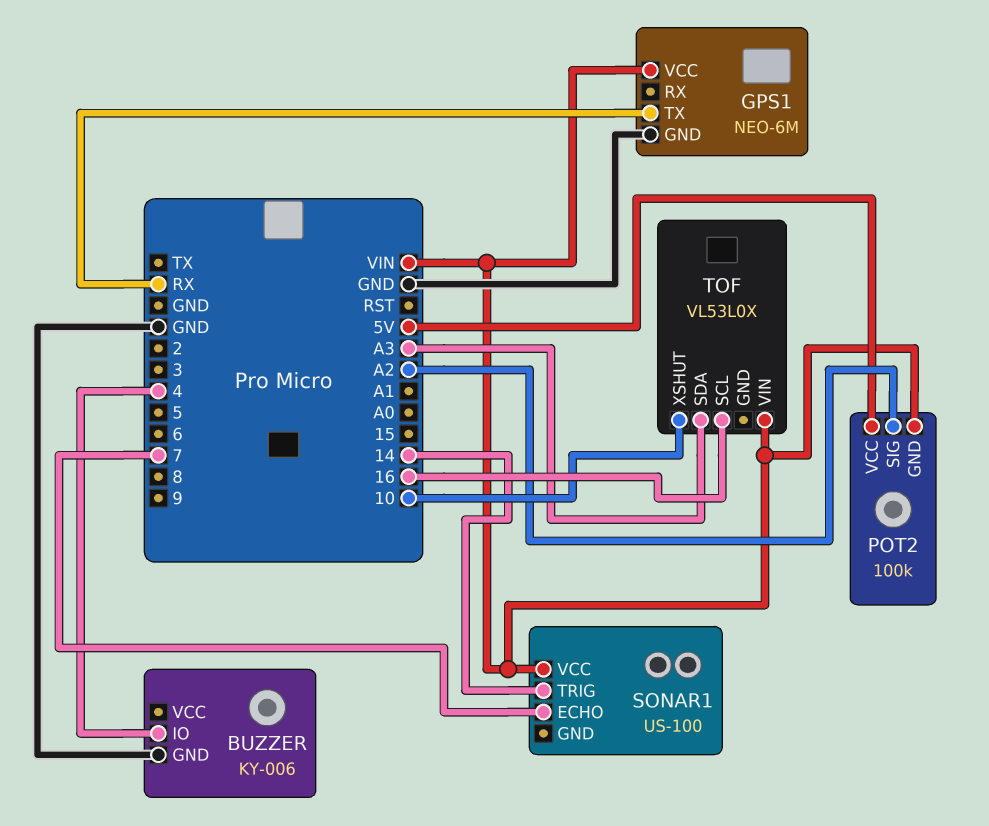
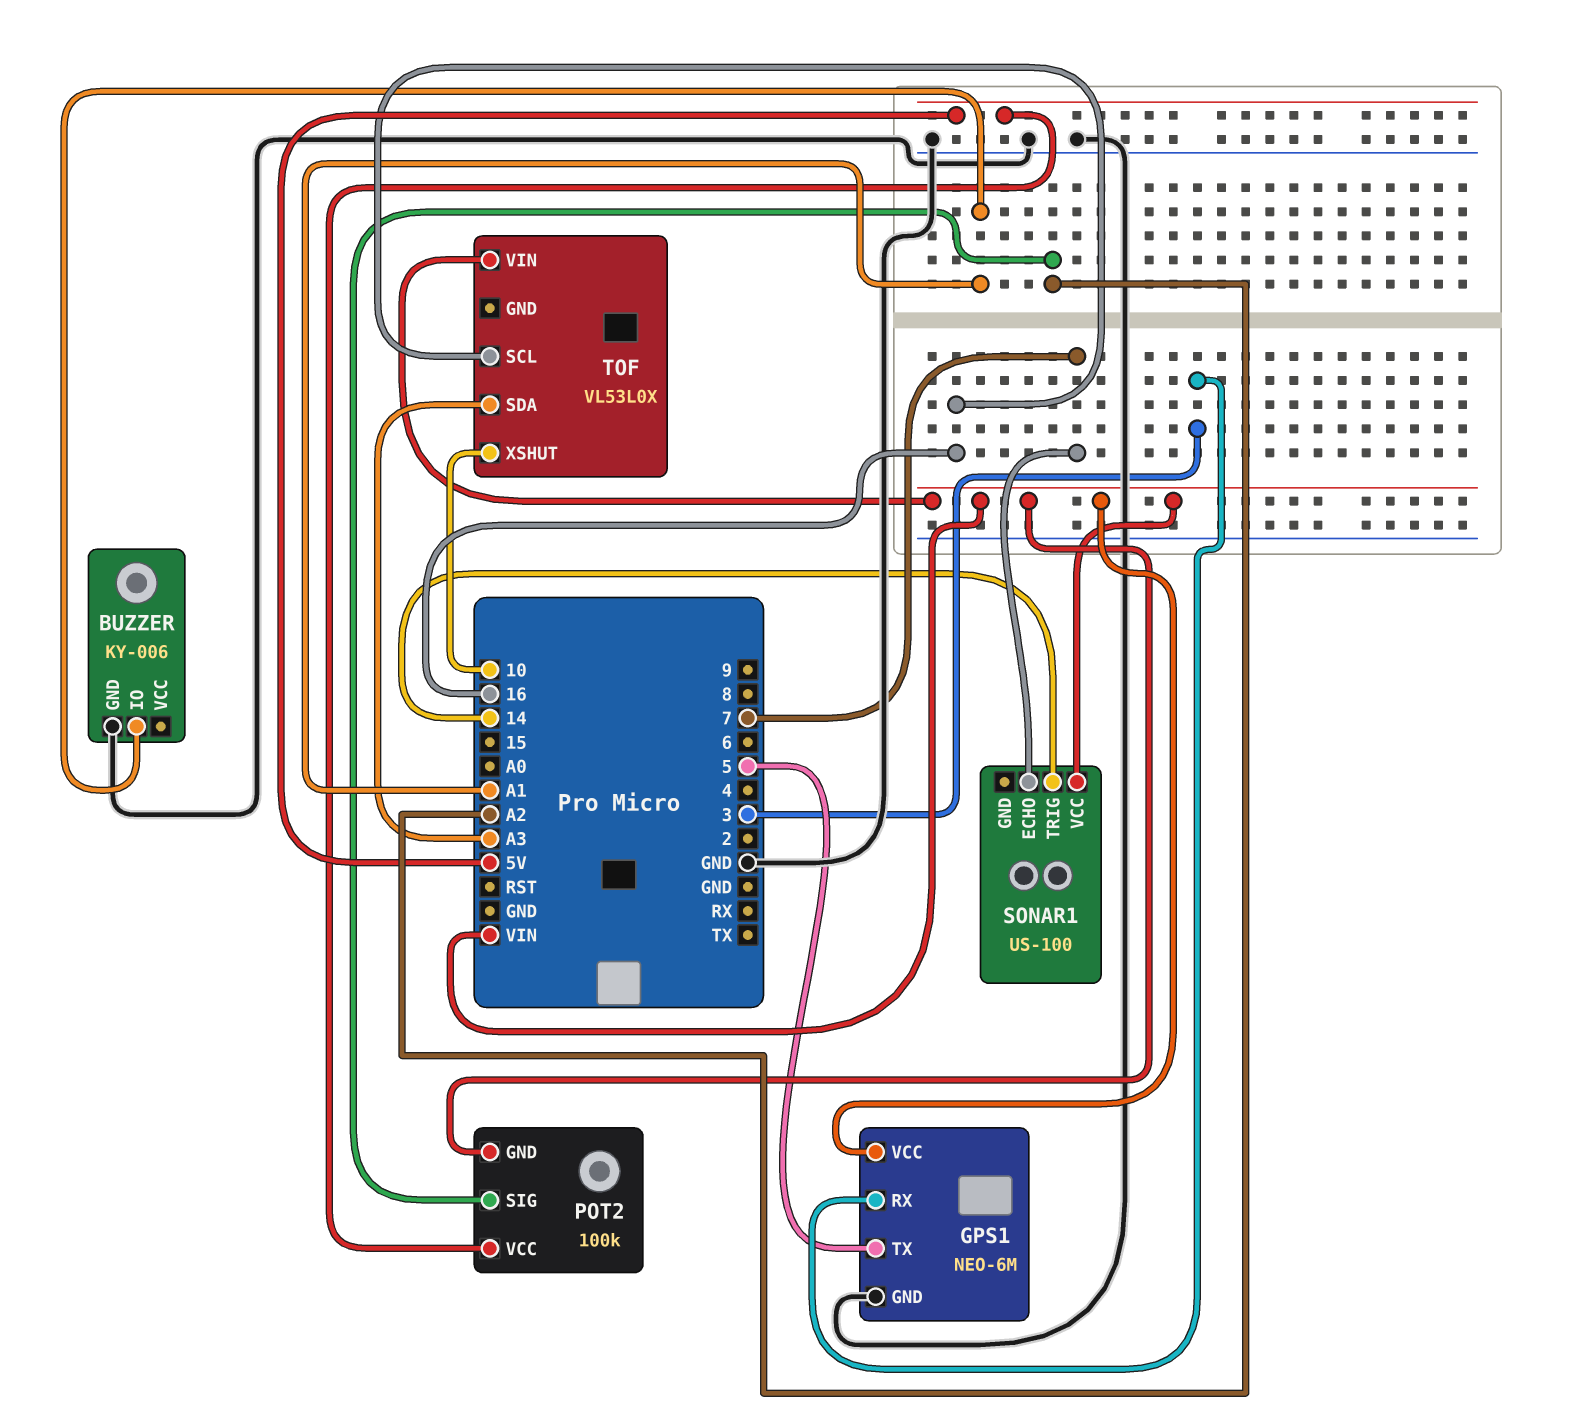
BUZZER pin IO: 4 -> A1
GPS1 pin RX: none -> 3
GPS1 pin TX: RX -> 5

